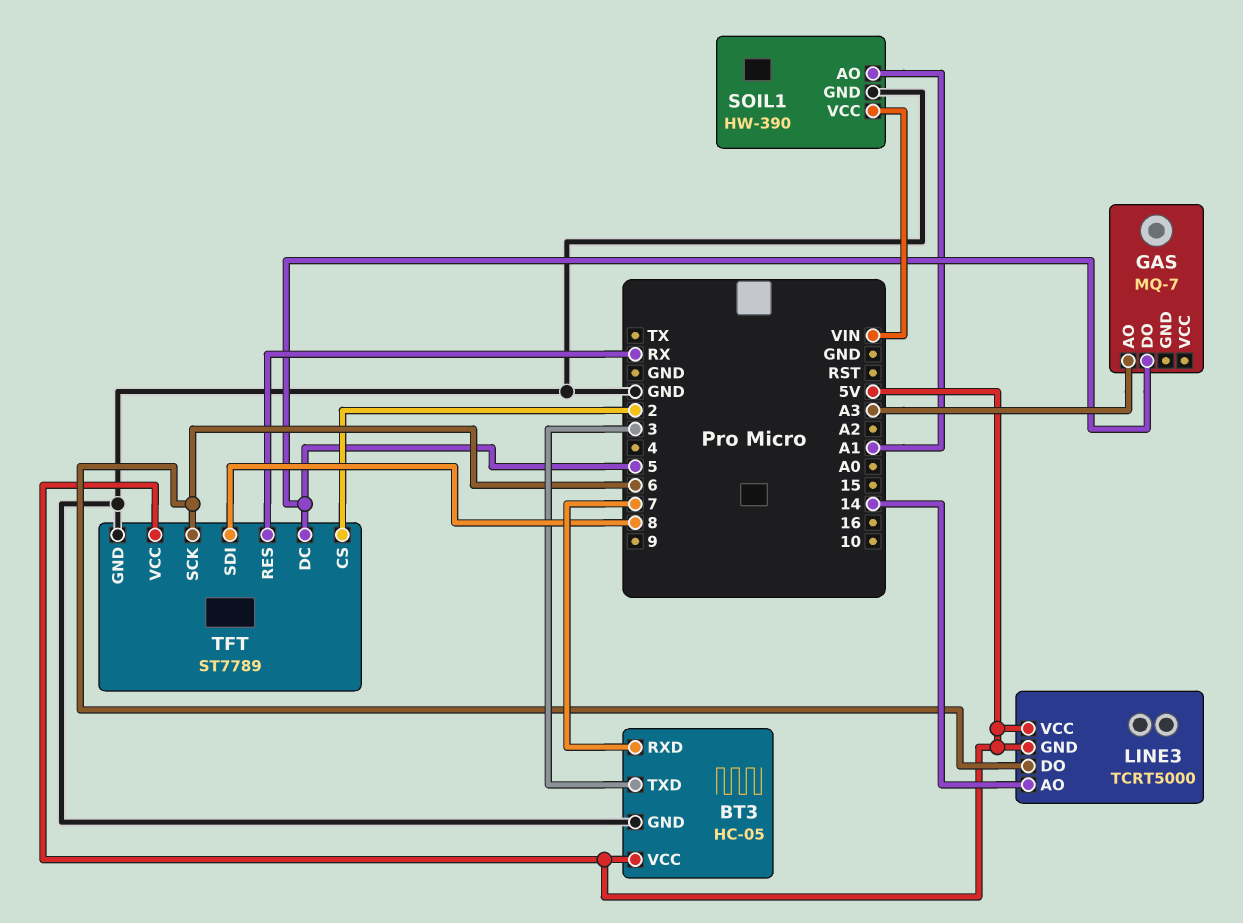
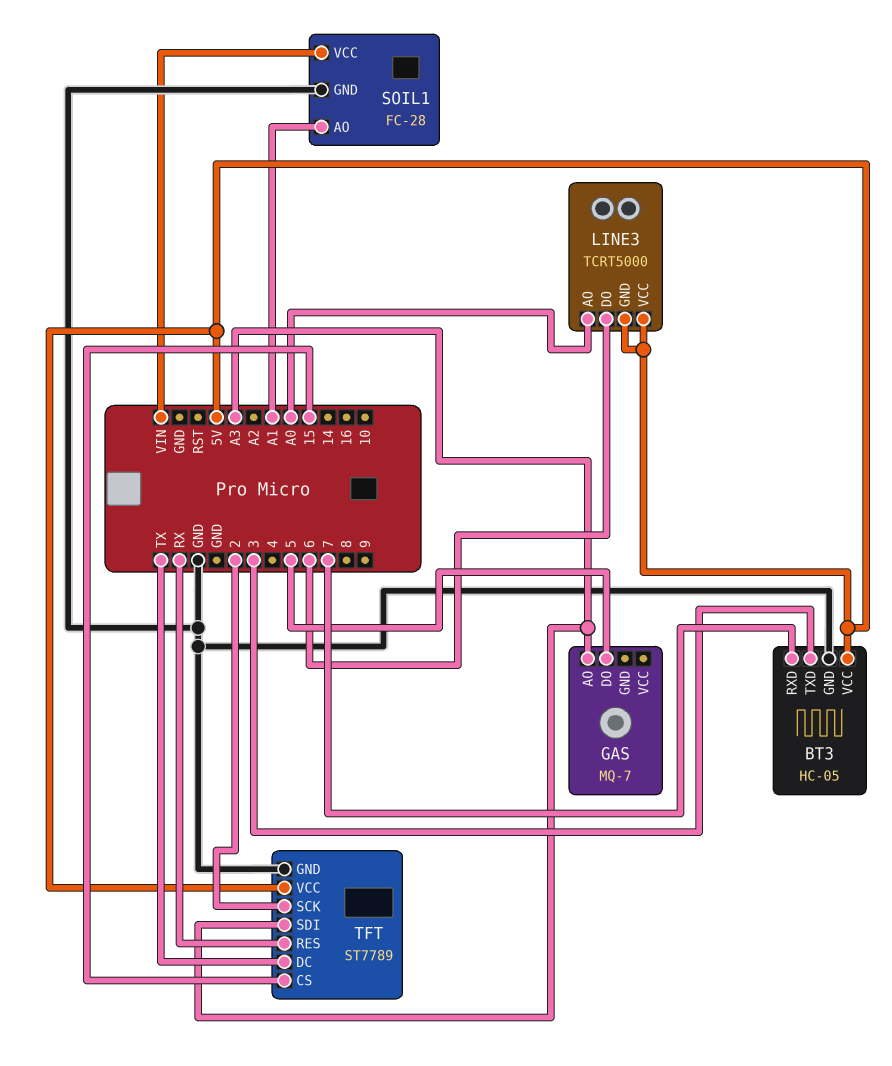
LINE3 pin AO: 14 -> A0
SOIL1: HW-390 -> FC-28
TFT pin CS: 2 -> 15
TFT pin DC: 5 -> TX
TFT pin SCK: 6 -> 2
TFT pin SDI: 8 -> A3

